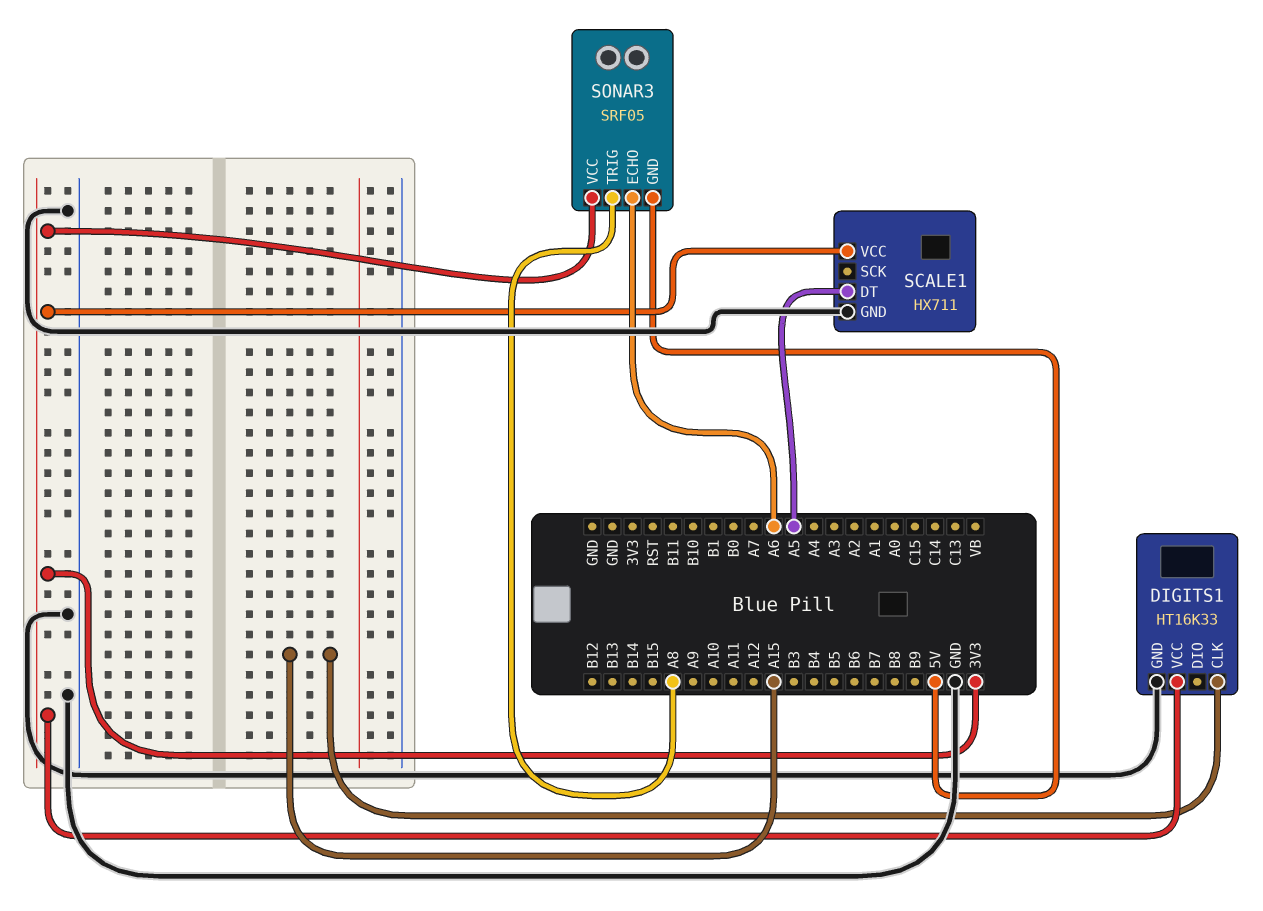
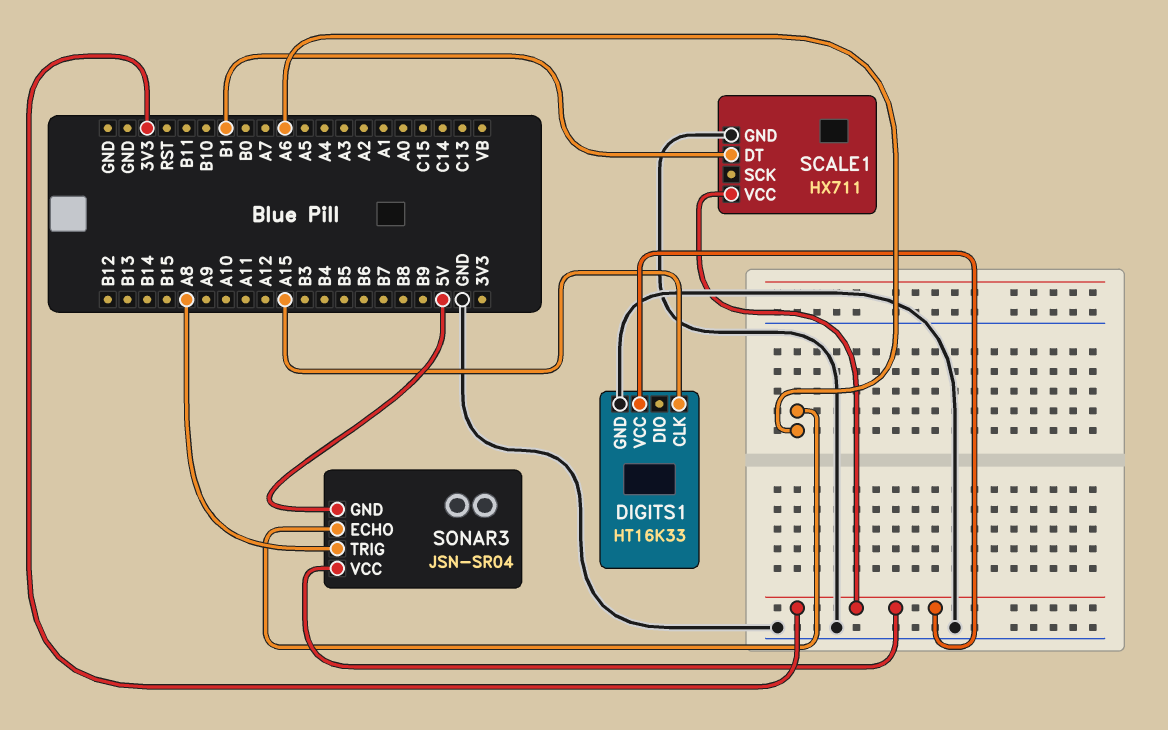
SCALE1 pin DT: A5 -> B1
SONAR3: SRF05 -> JSN-SR04

